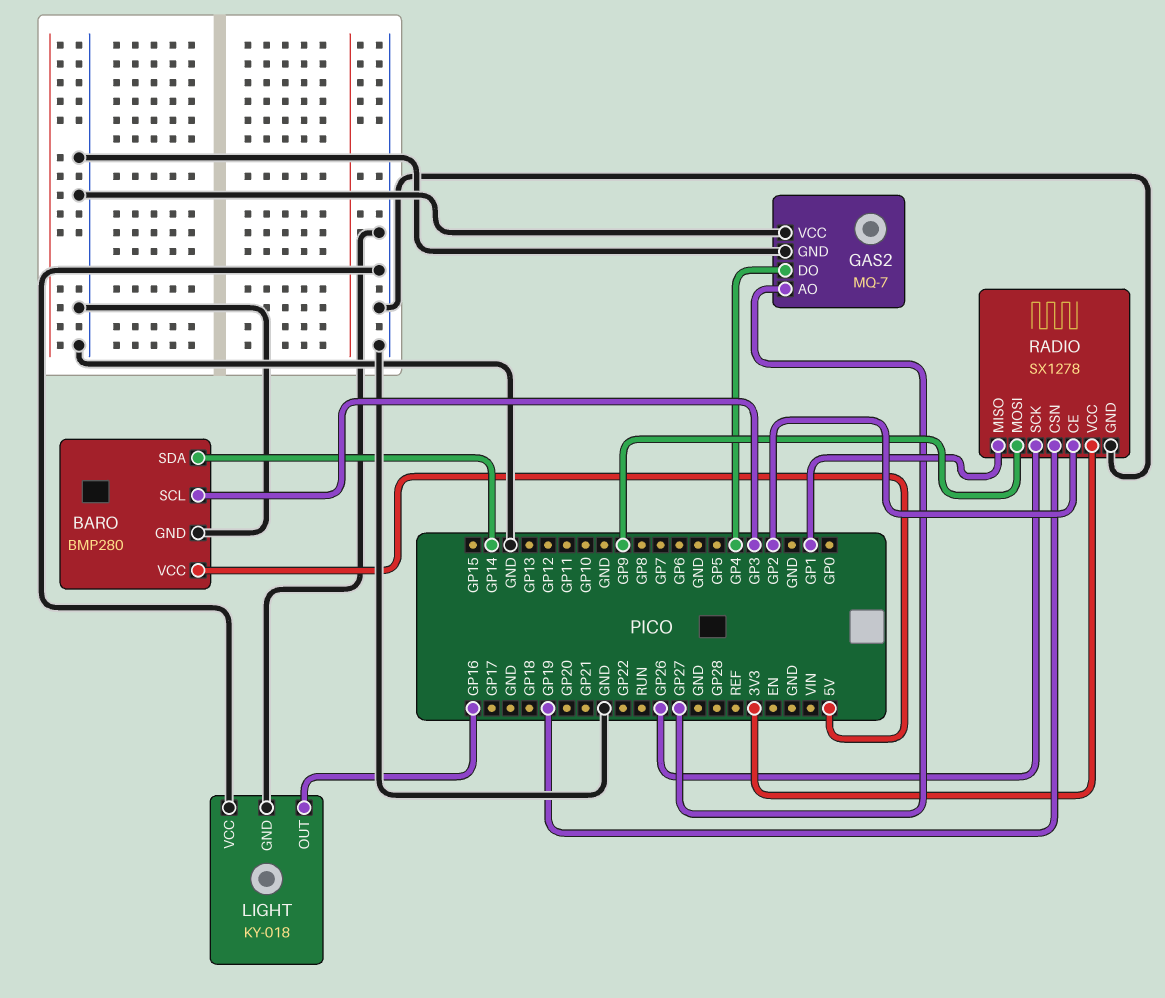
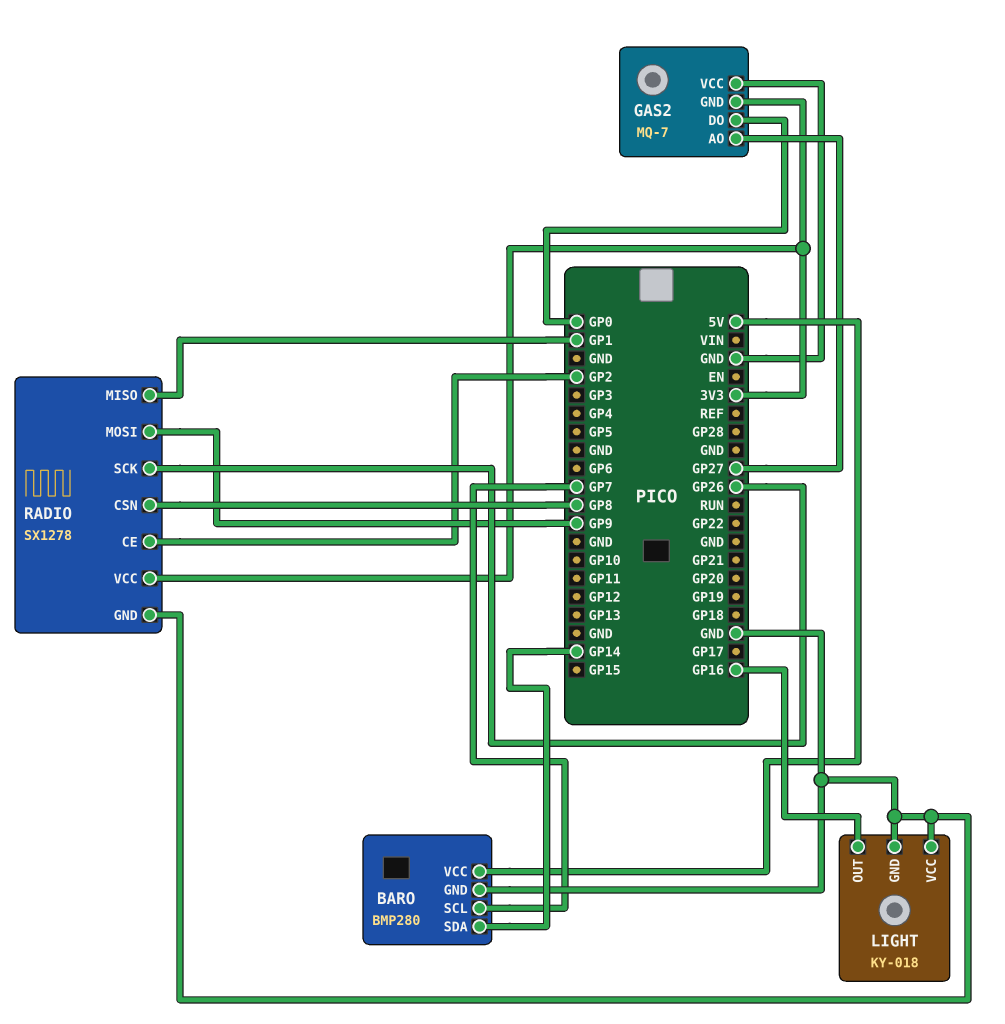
BARO pin SCL: GP3 -> GP7
GAS2 pin DO: GP4 -> GP0
GAS2 pin GND: GND -> 3V3
RADIO pin CSN: GP19 -> GP8

